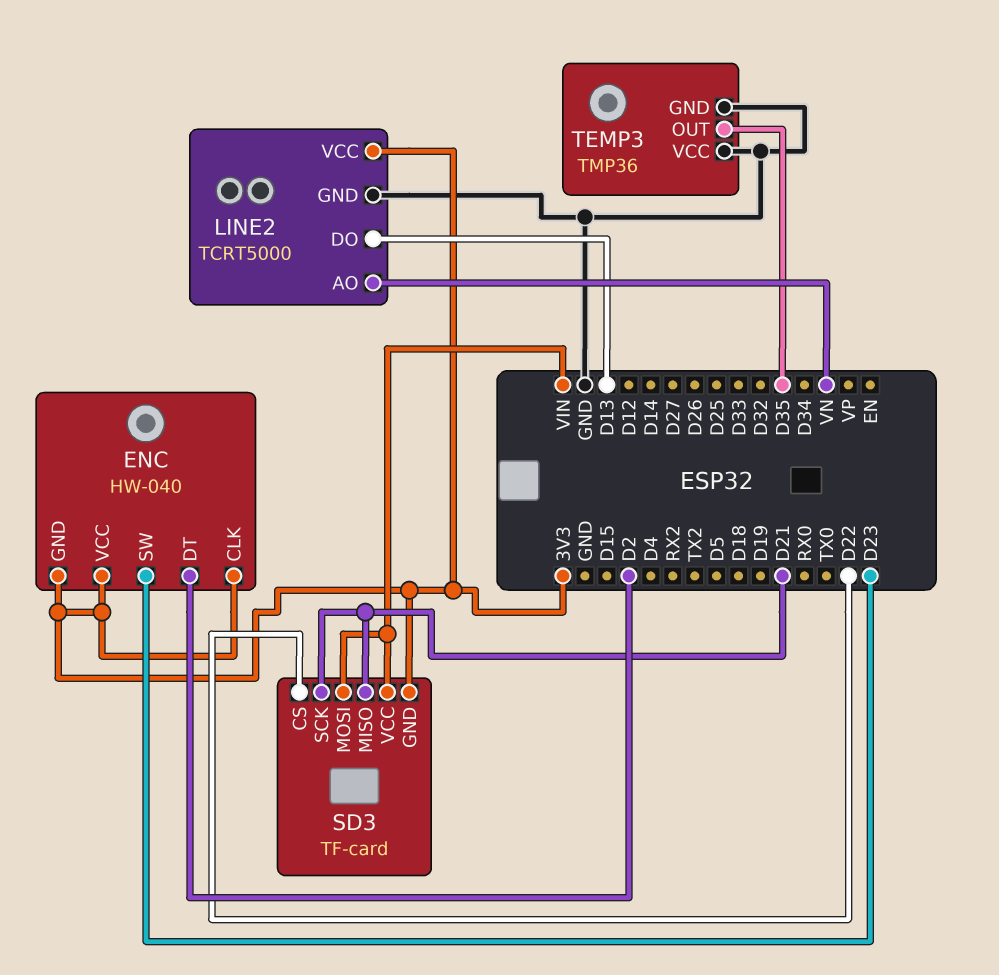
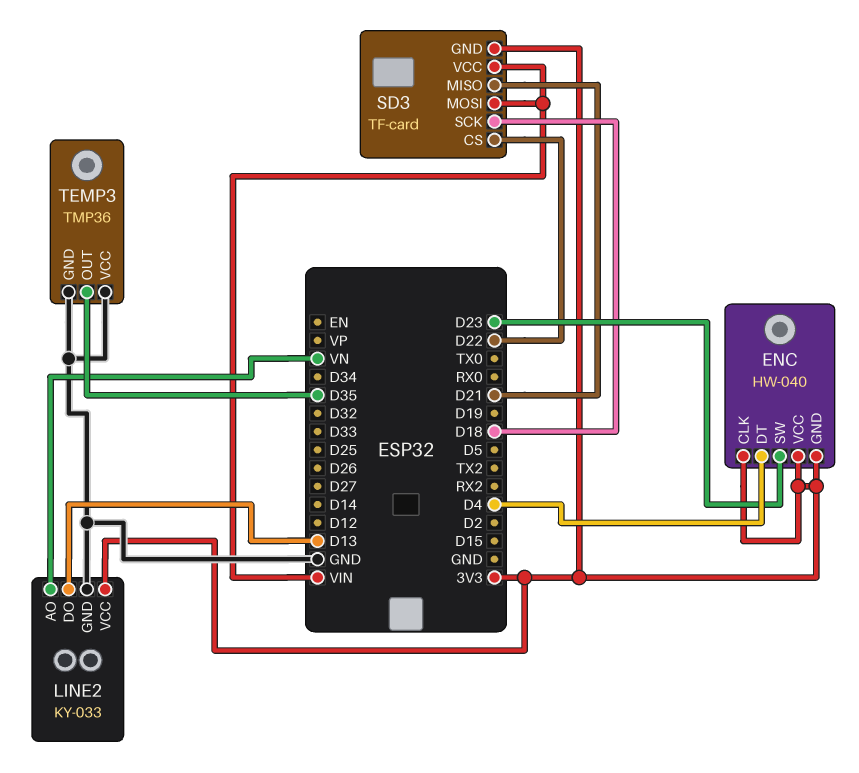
ENC pin DT: D2 -> D4
LINE2: TCRT5000 -> KY-033
SD3 pin SCK: D21 -> D18

